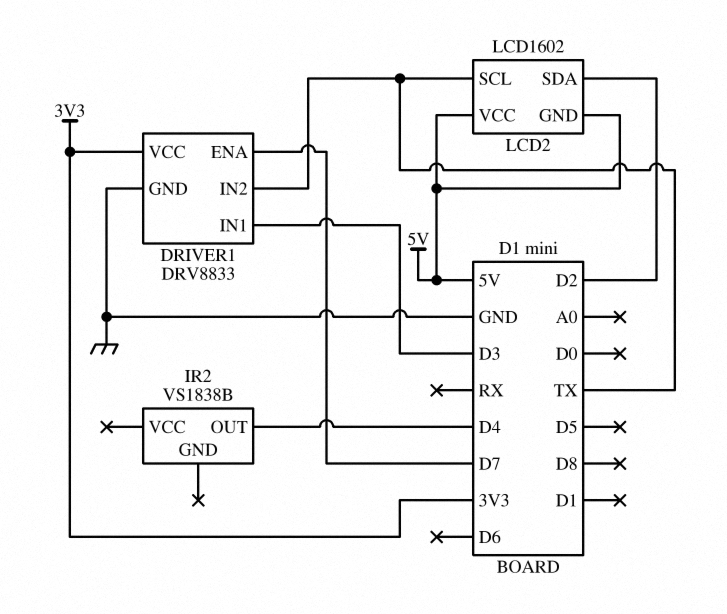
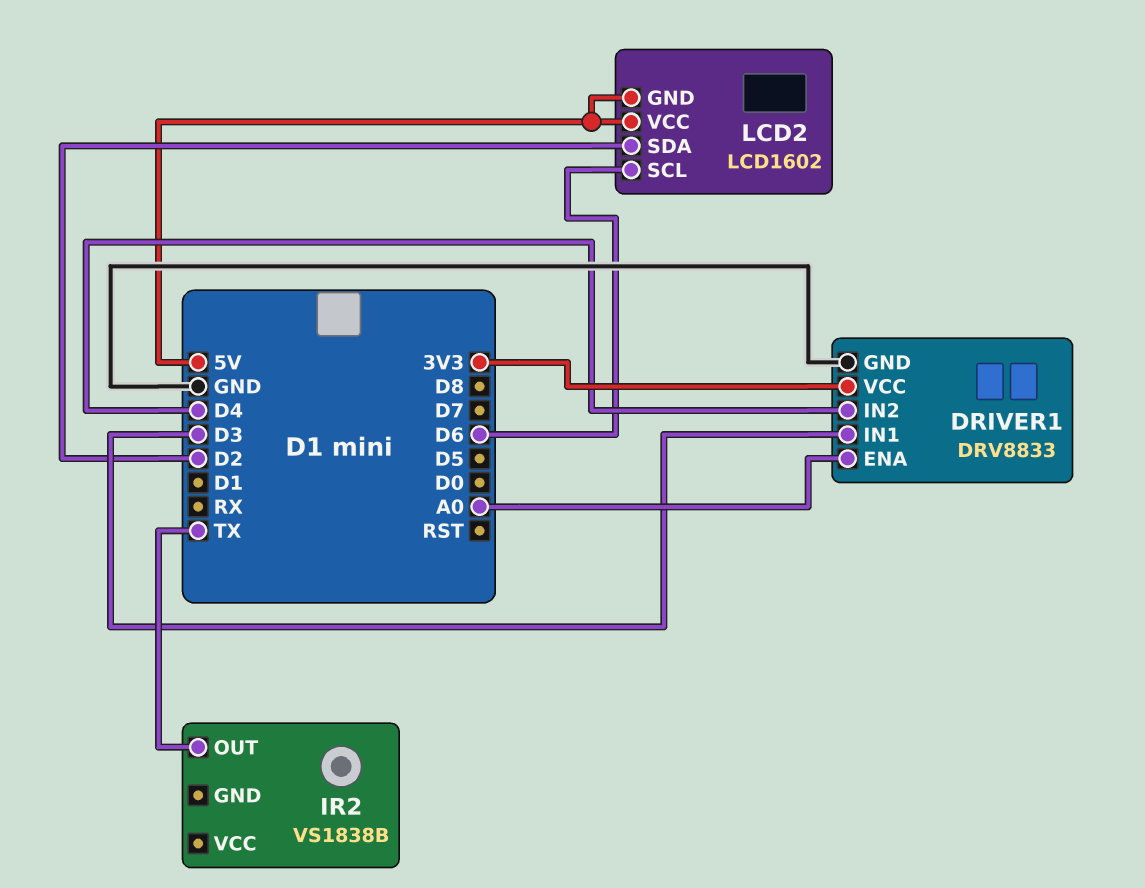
DRIVER1 pin ENA: D7 -> A0
DRIVER1 pin IN2: TX -> D4
IR2 pin OUT: D4 -> TX
LCD2 pin SCL: TX -> D6

